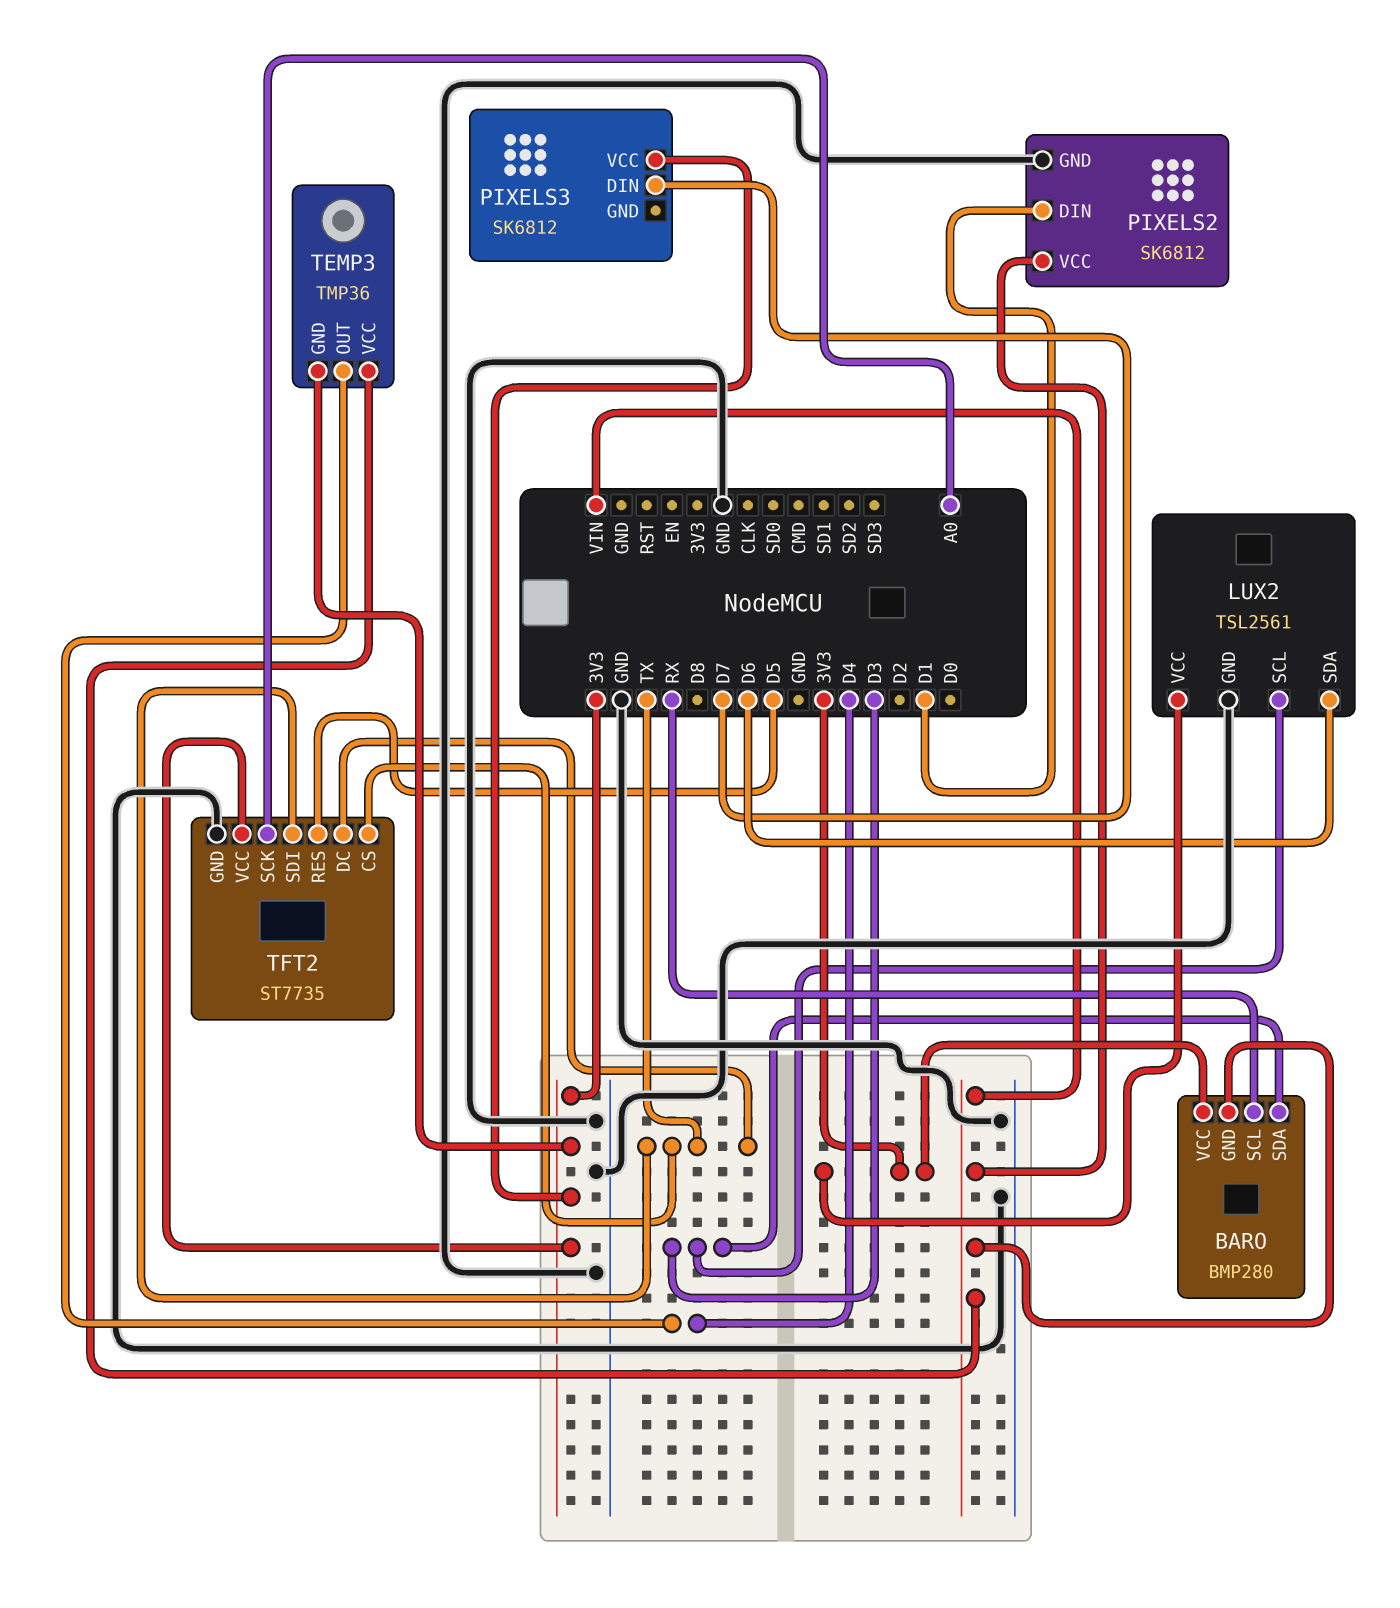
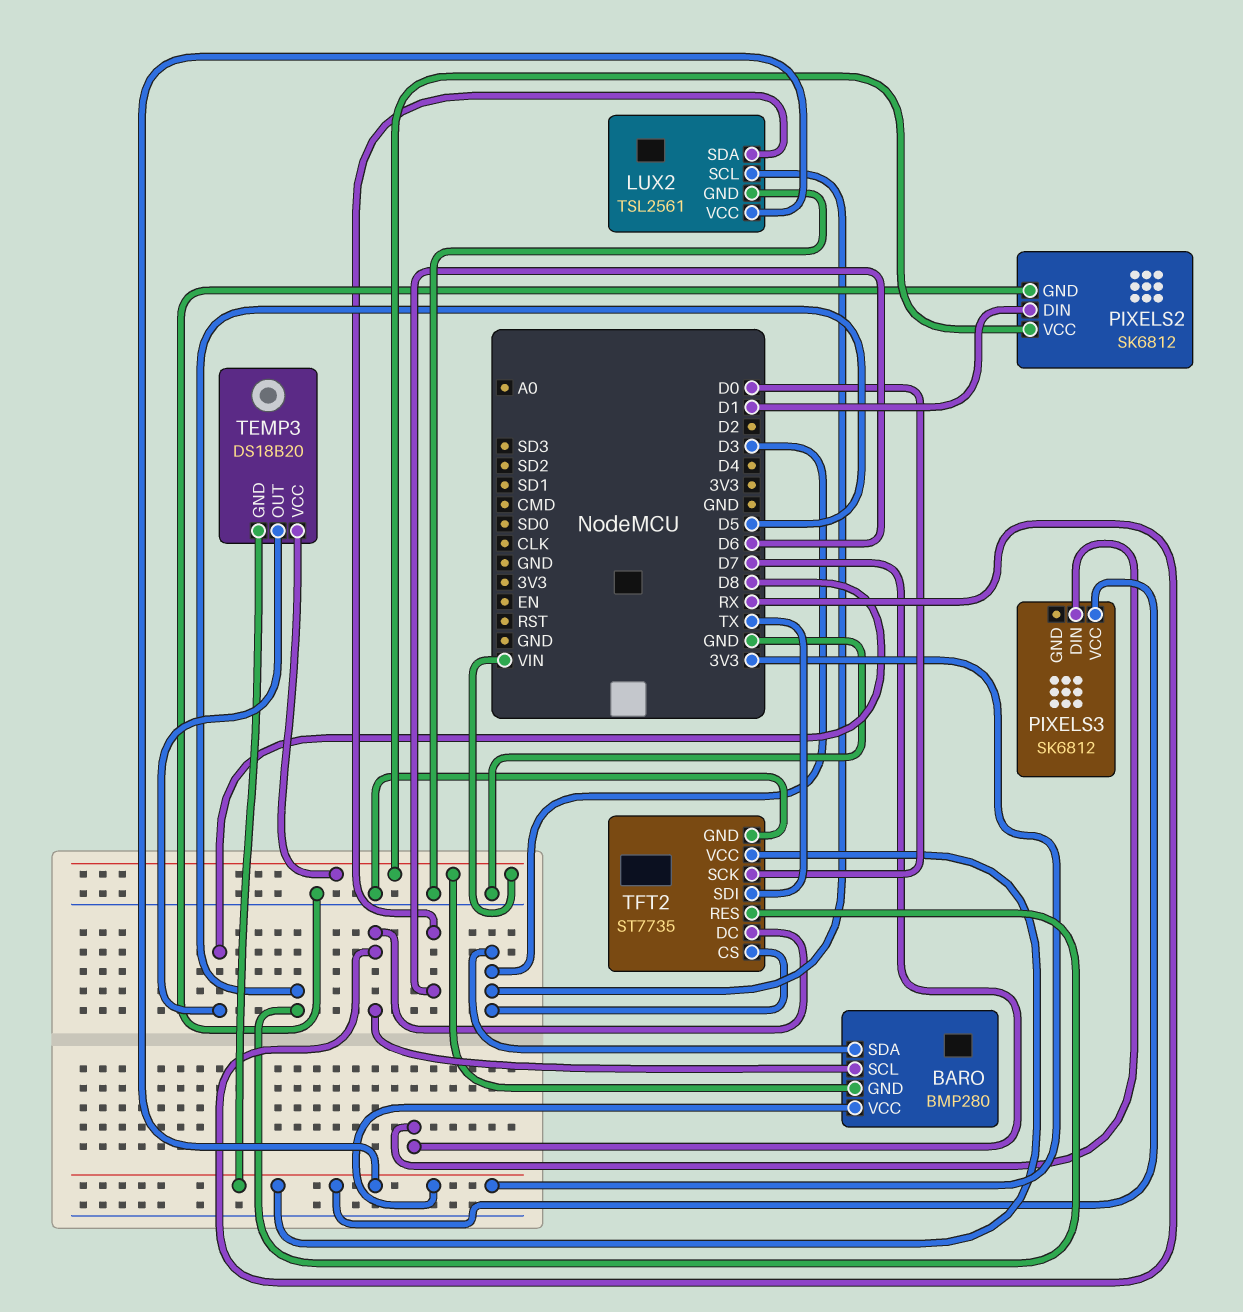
TEMP3: TMP36 -> DS18B20
TEMP3 pin OUT: D4 -> D8
TFT2 pin CS: TX -> D3
TFT2 pin DC: TX -> RX
TFT2 pin SCK: A0 -> D0

